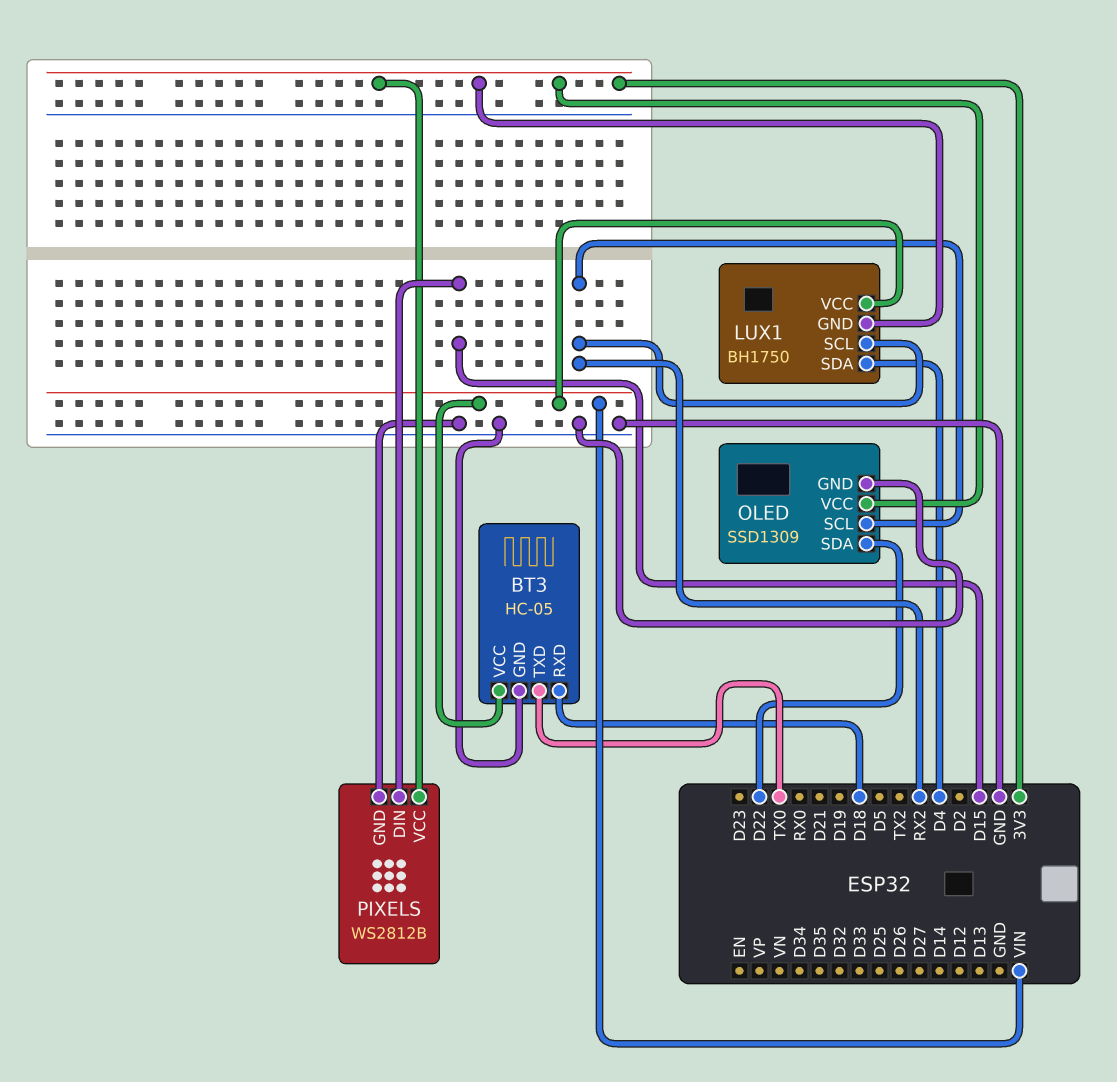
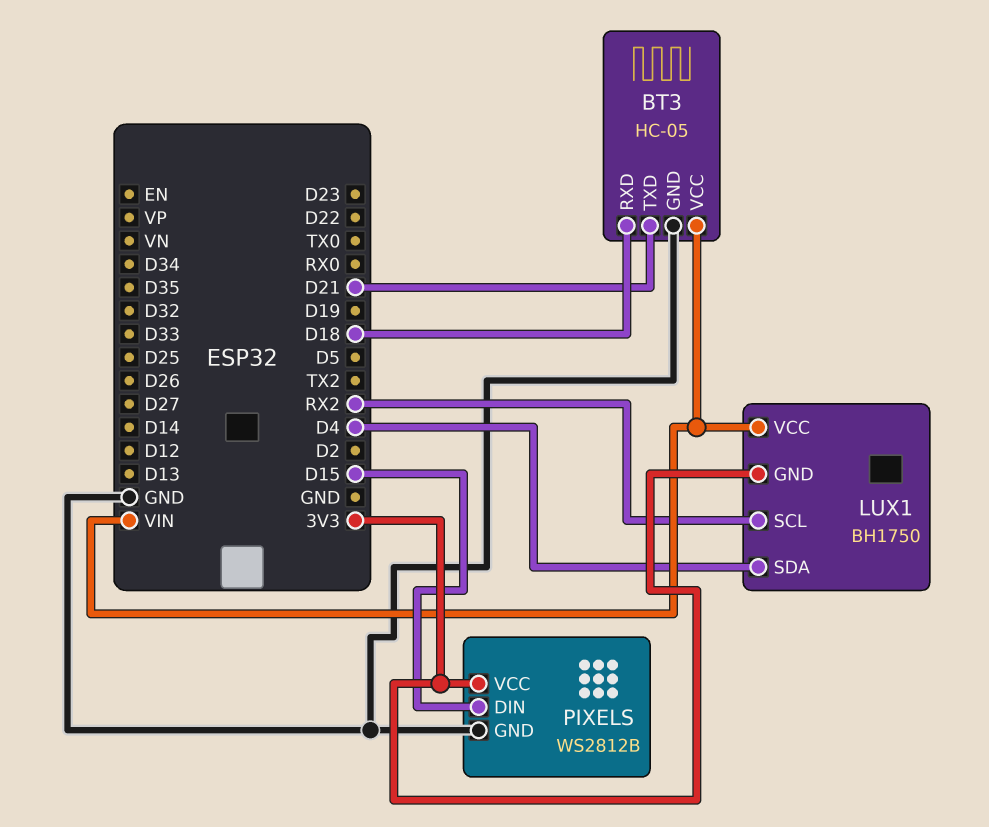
BT3 pin TXD: TX0 -> D21
OLED: SSD1309 -> none
OLED pin GND: GND -> none
OLED pin SCL: RX2 -> none
OLED pin SDA: D22 -> none
OLED pin VCC: 3V3 -> none

